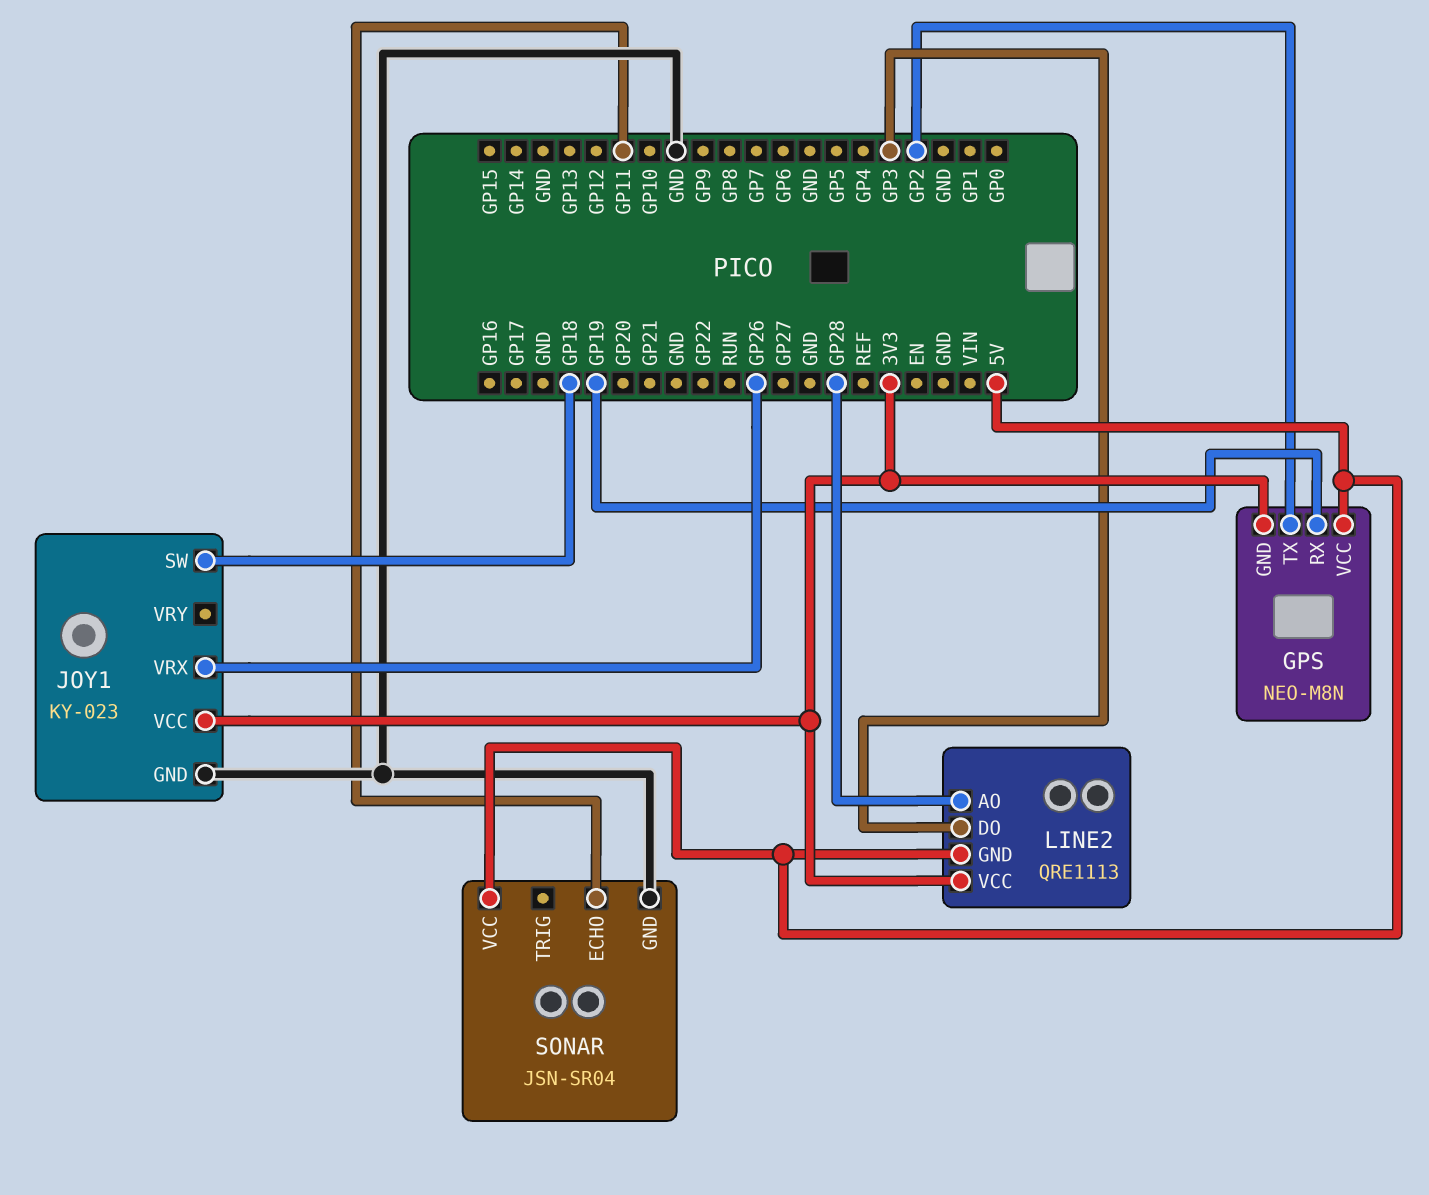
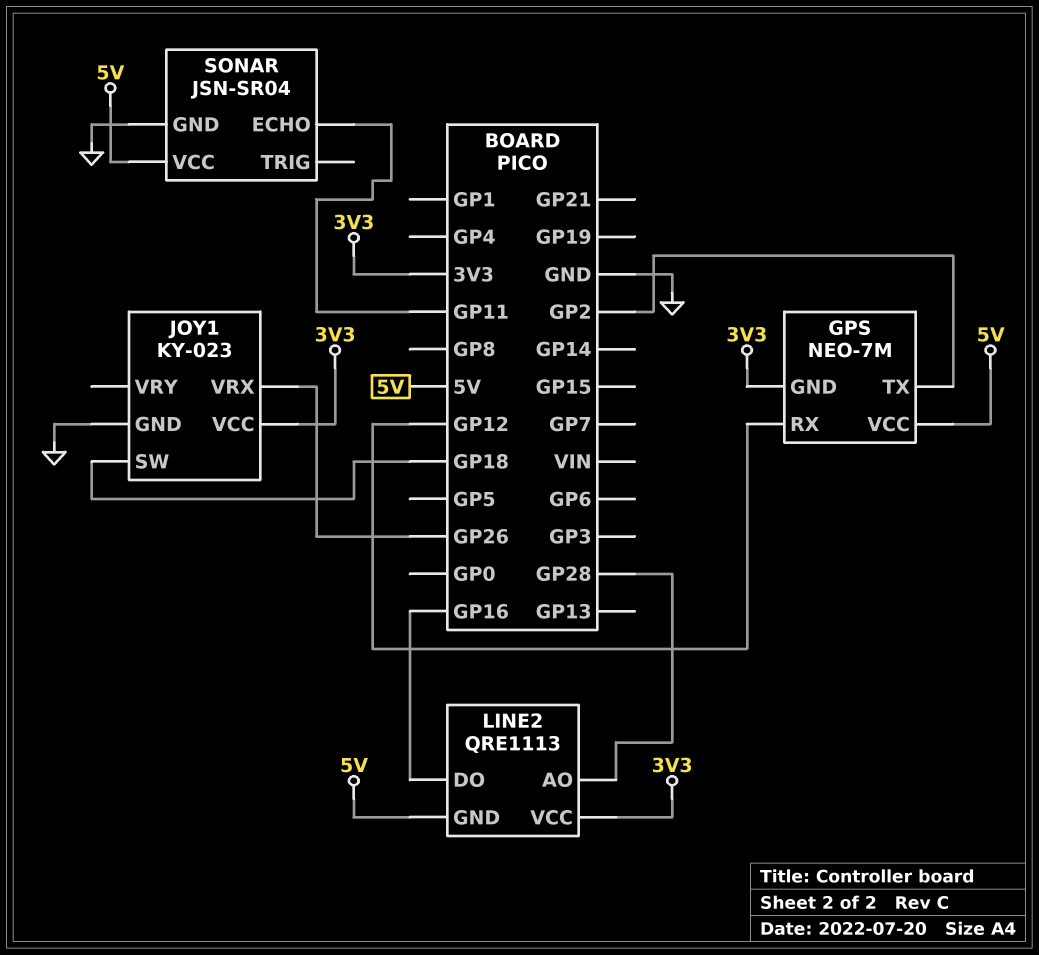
GPS: NEO-M8N -> NEO-7M
GPS pin RX: GP19 -> GP12
LINE2 pin DO: GP3 -> GP16

